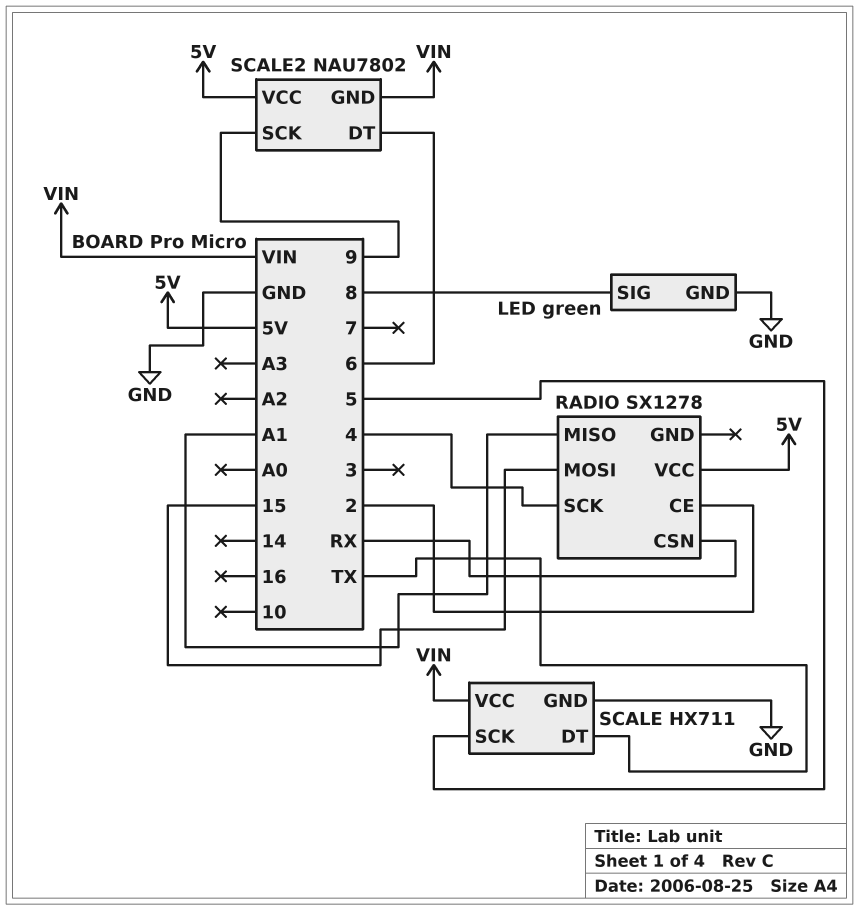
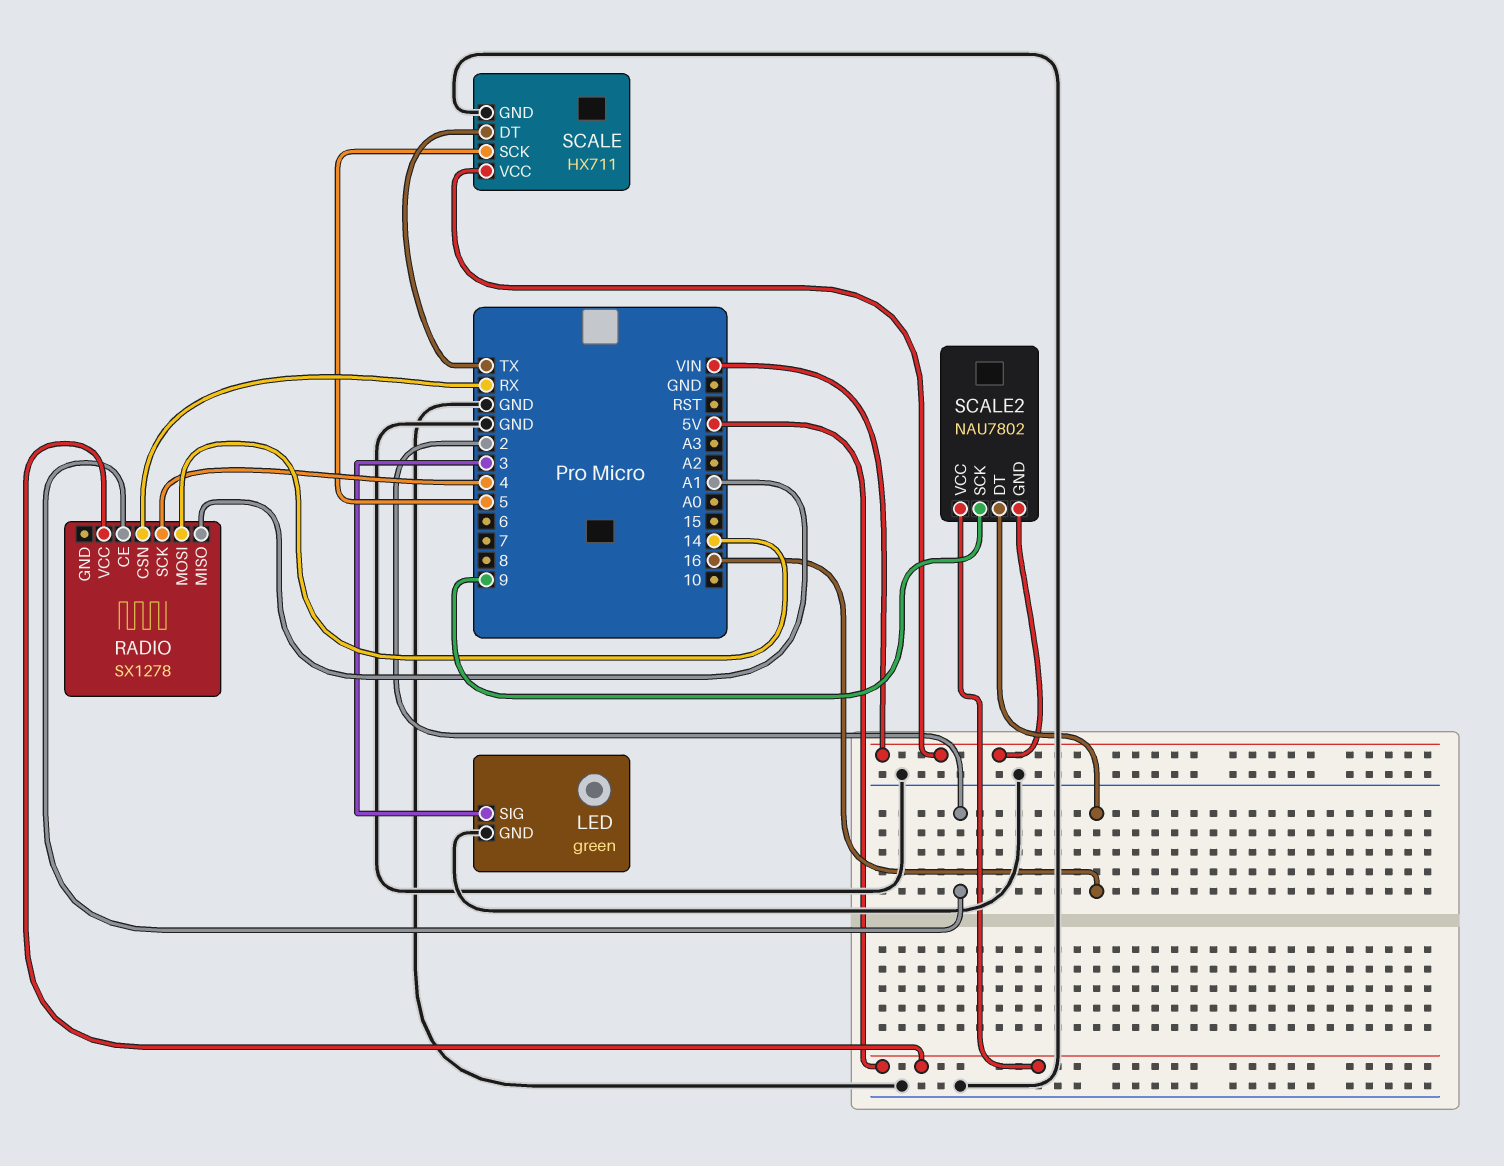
LED pin SIG: 8 -> 3
RADIO pin MOSI: 15 -> 14
SCALE2 pin DT: 6 -> 16

